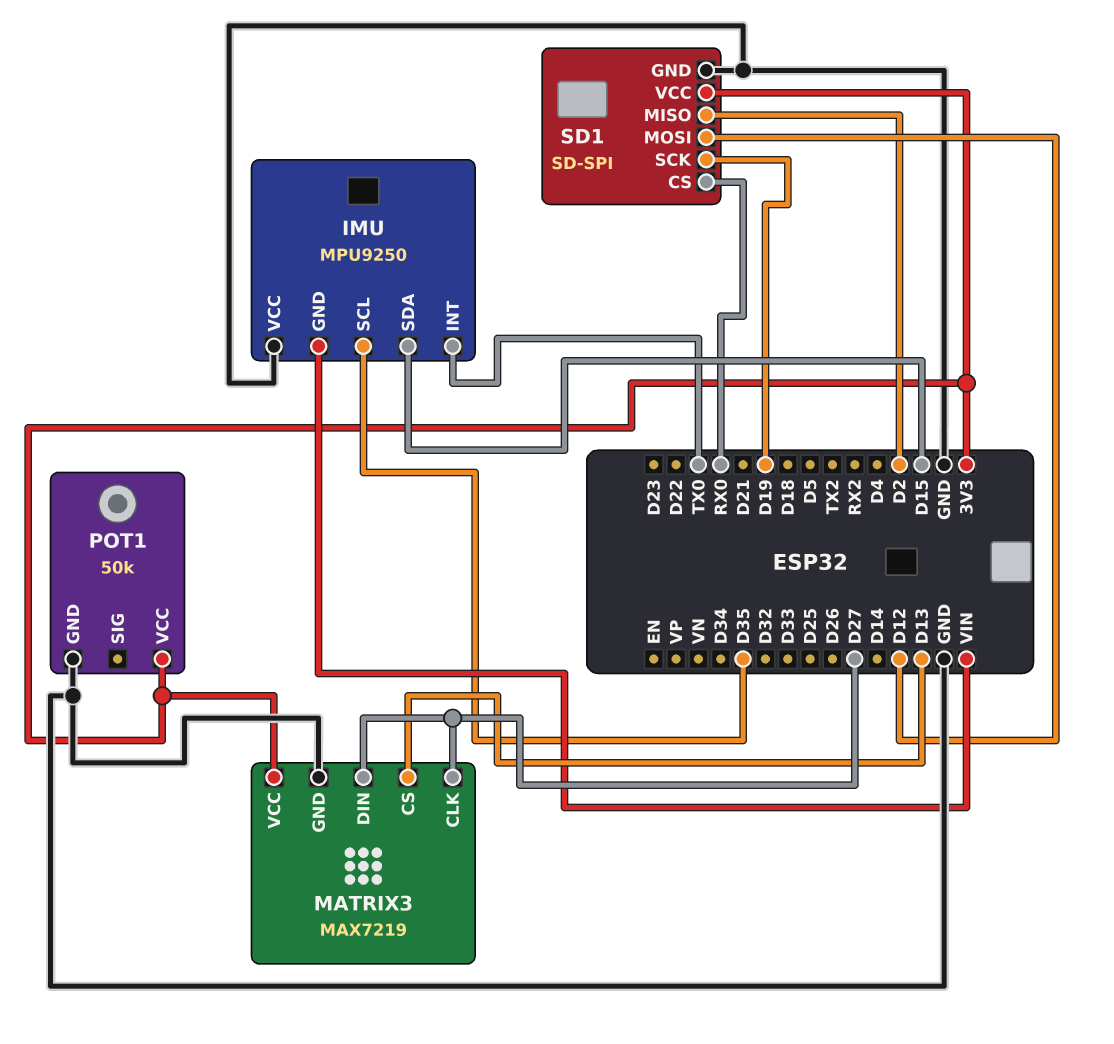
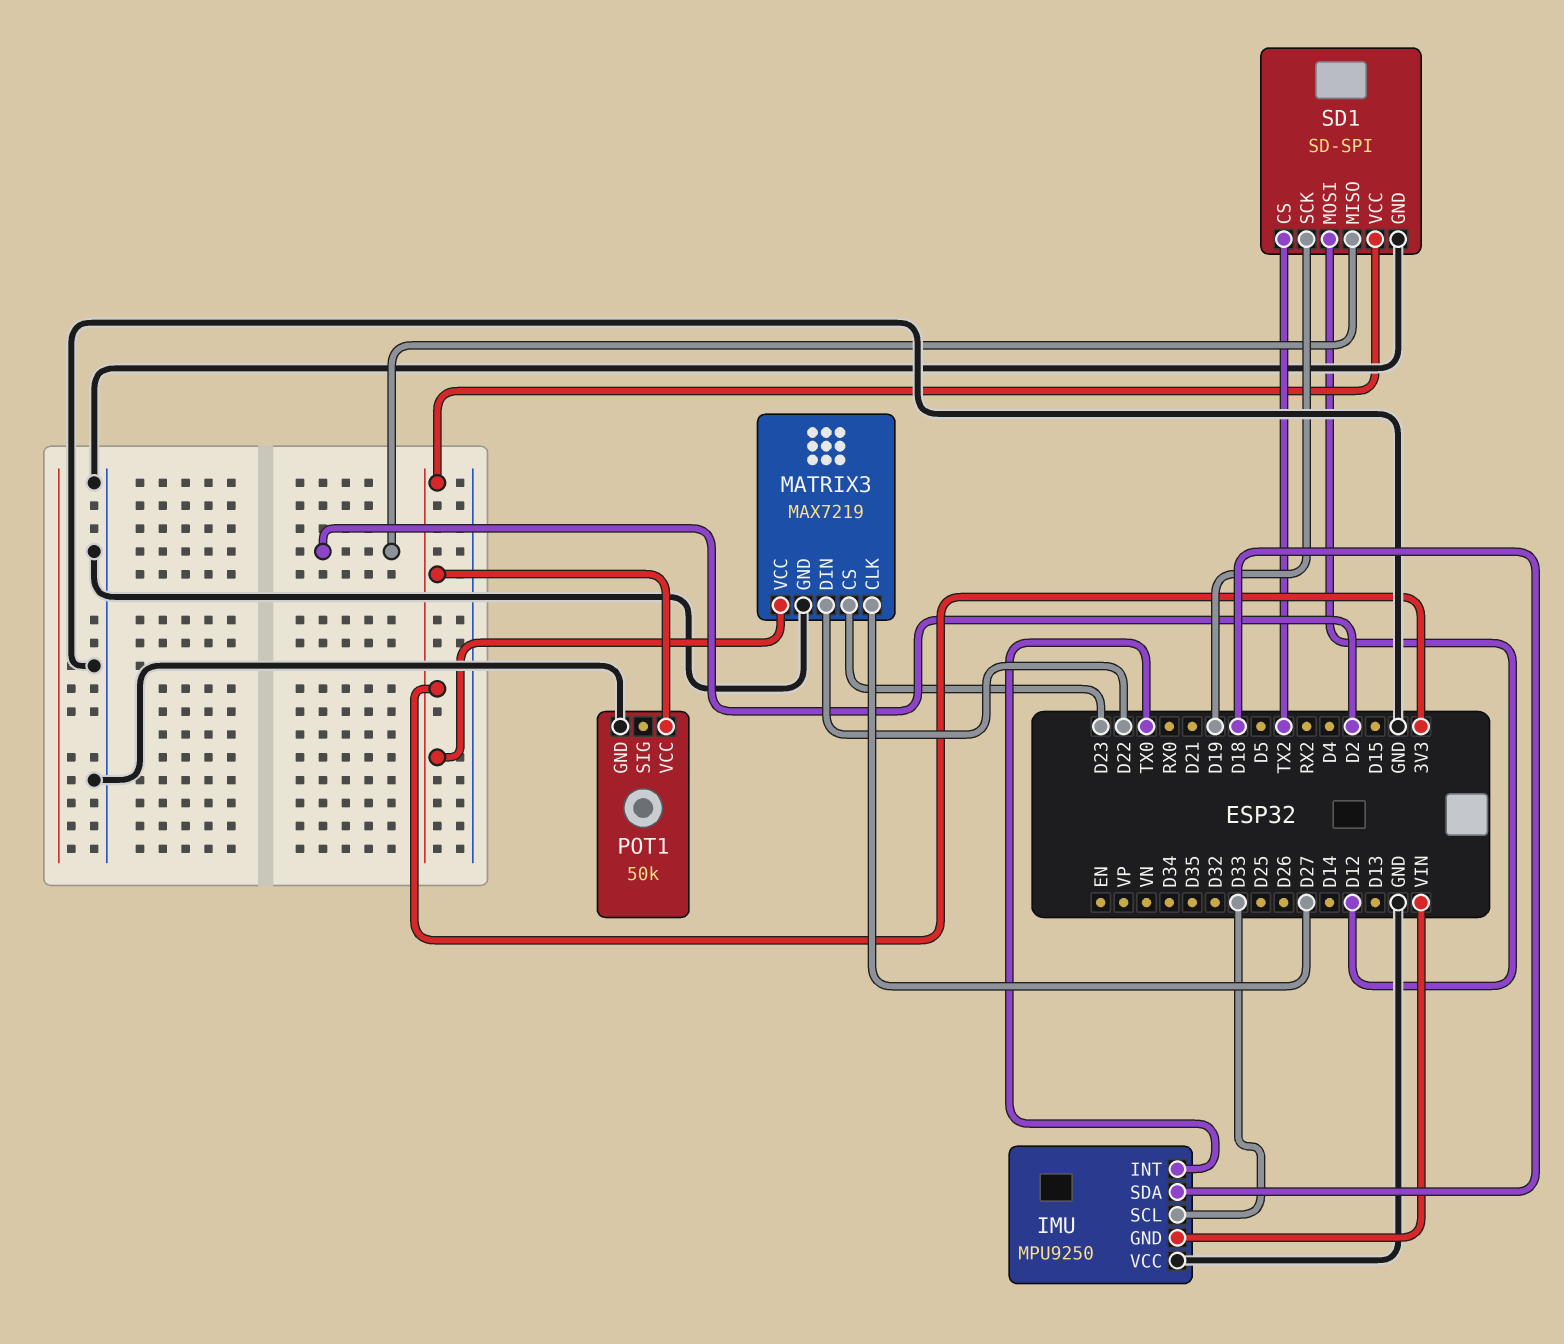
IMU pin SCL: D35 -> D33
IMU pin SDA: D15 -> D18
MATRIX3 pin CS: D13 -> D23
MATRIX3 pin DIN: D27 -> D22
SD1 pin CS: RX0 -> TX2

